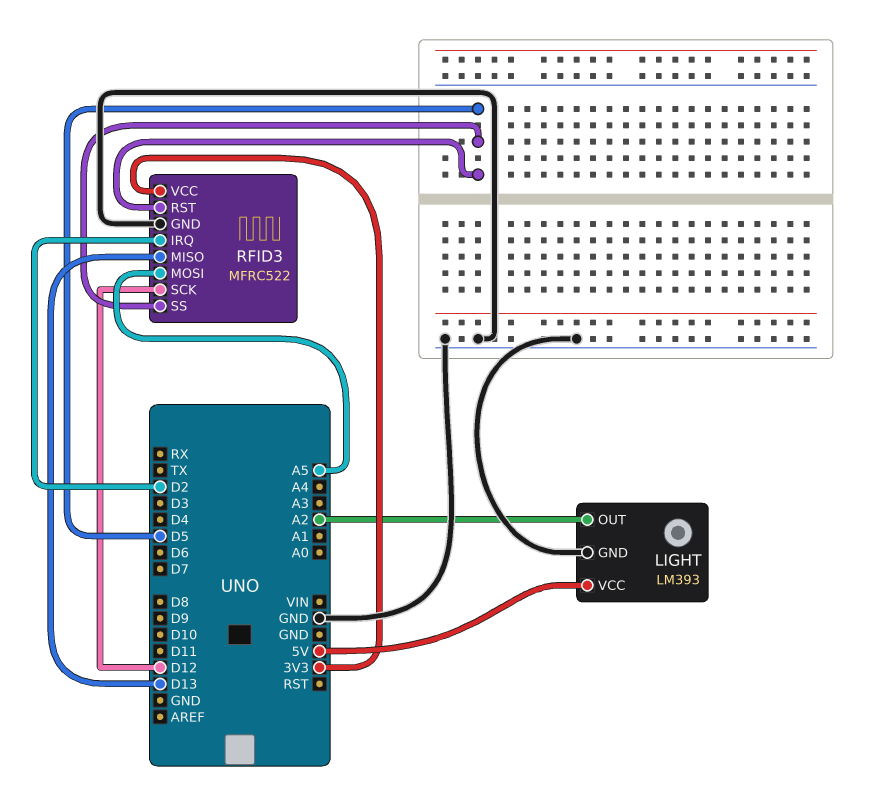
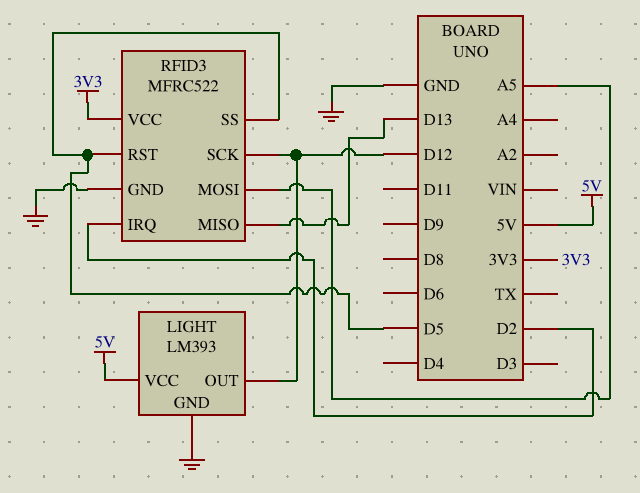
LIGHT pin OUT: A2 -> D12

